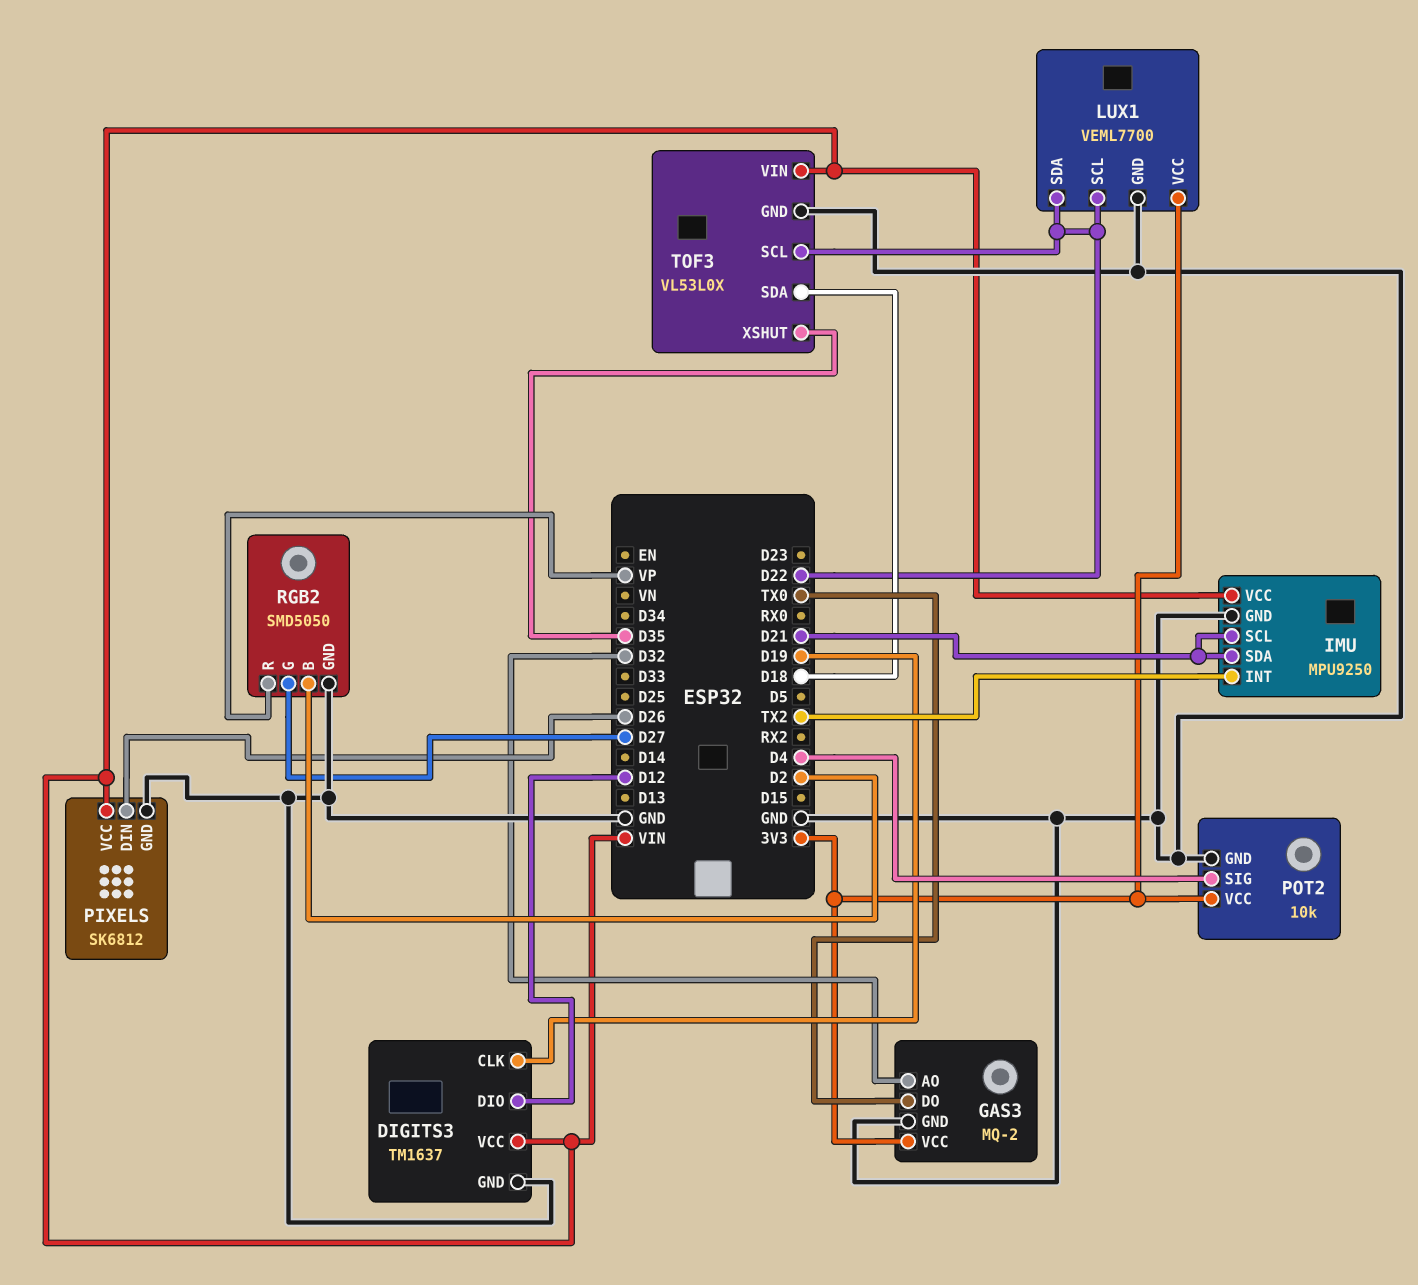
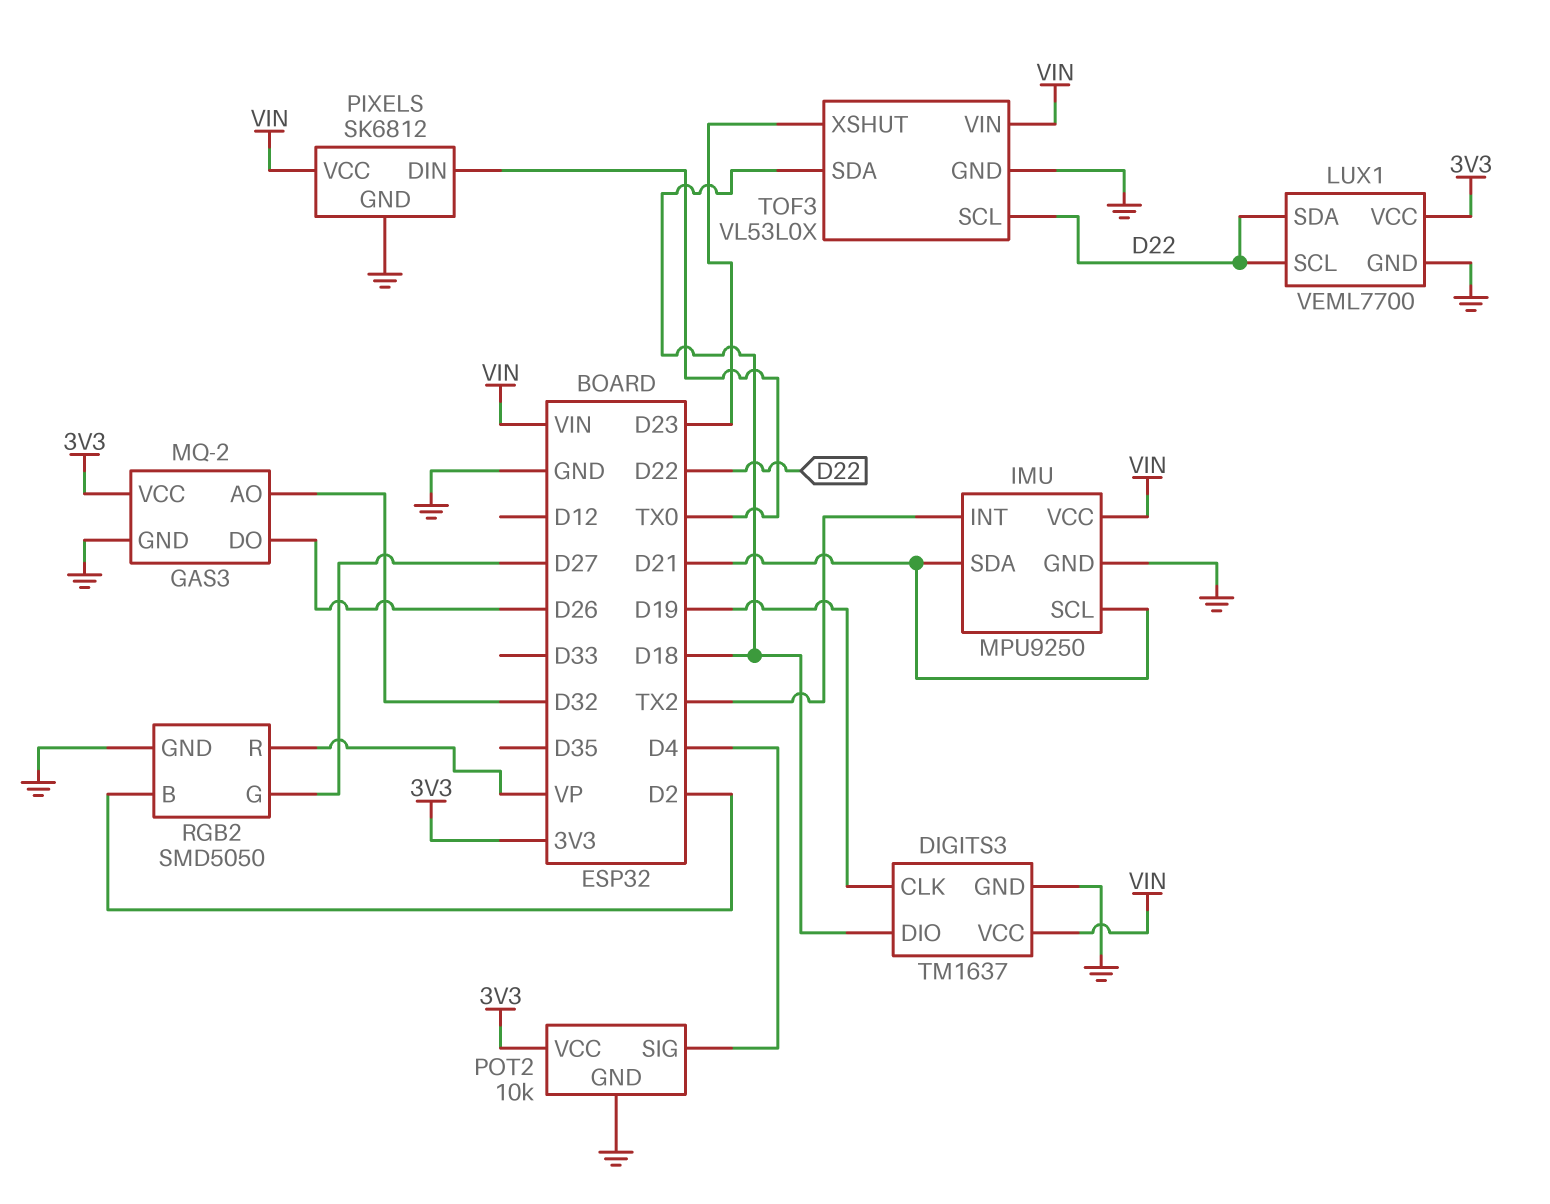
DIGITS3 pin DIO: D12 -> D18
GAS3 pin DO: TX0 -> D26
PIXELS pin DIN: D26 -> TX0
TOF3 pin XSHUT: D35 -> D23

